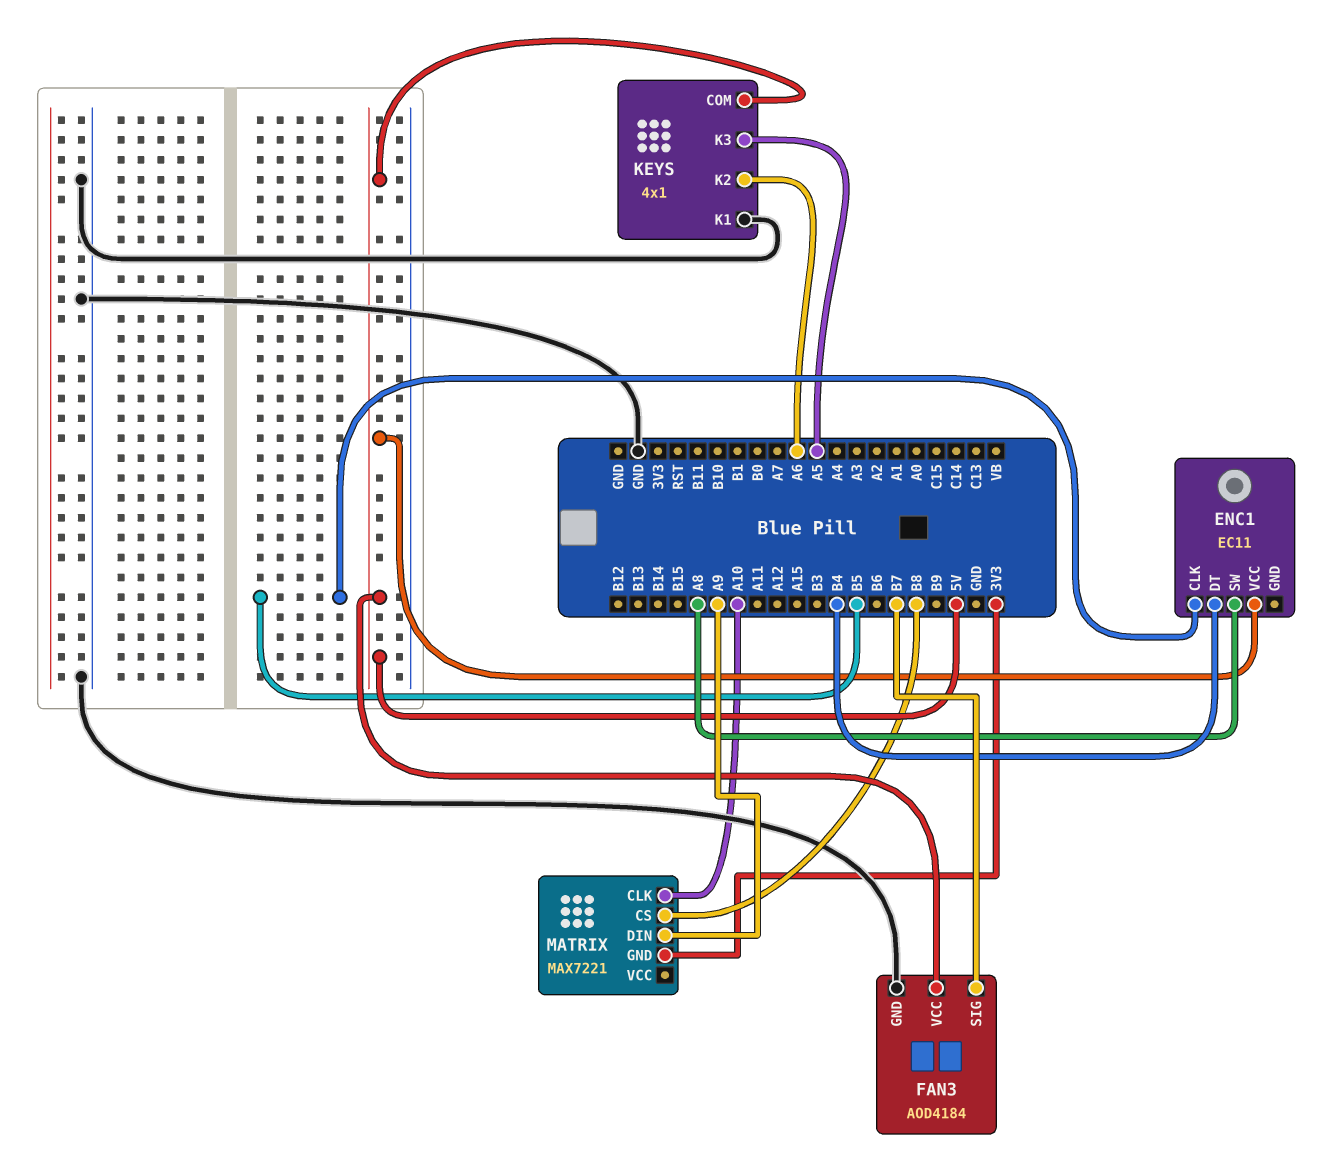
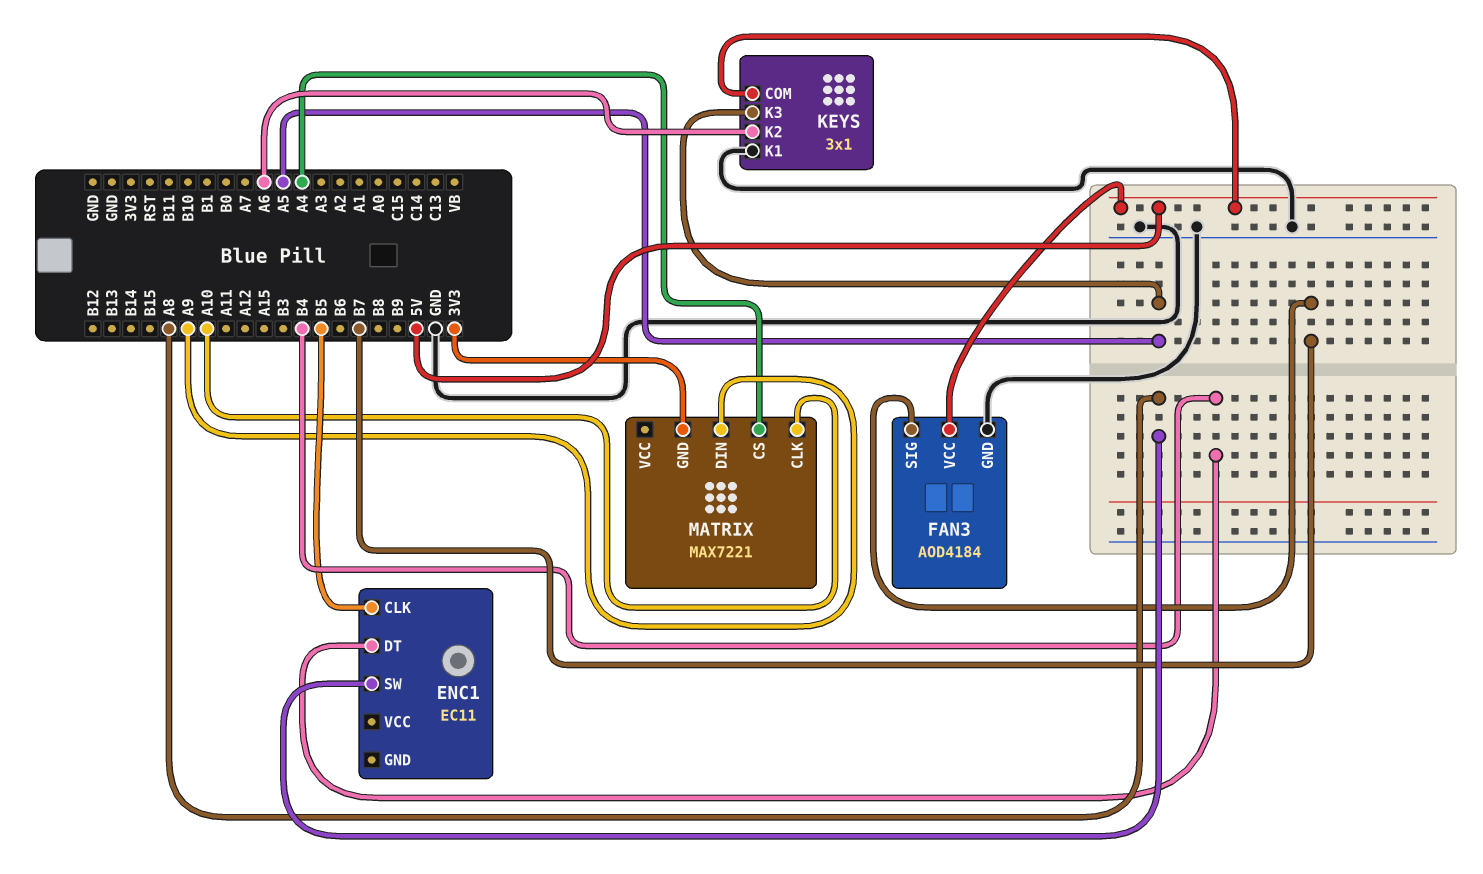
ENC1 pin VCC: 5V -> none
KEYS: 4x1 -> 3x1
MATRIX pin CS: B8 -> A4

